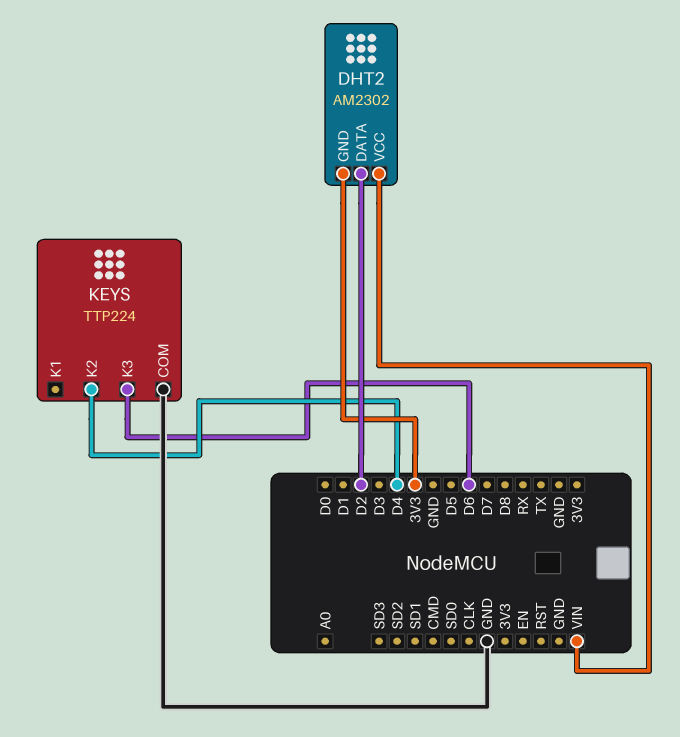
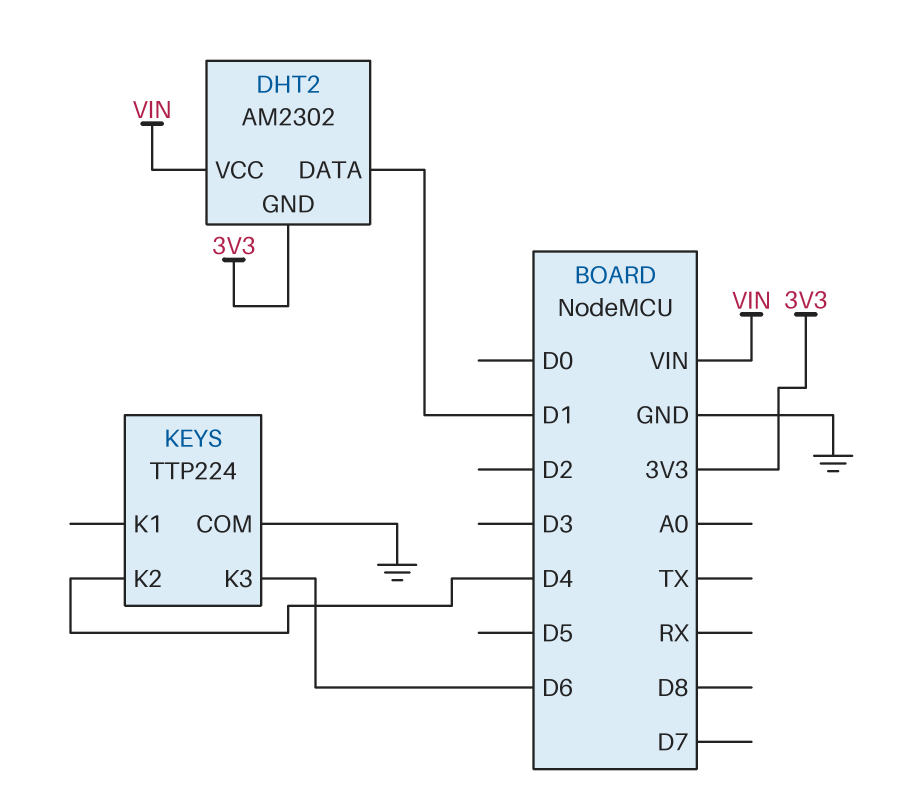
DHT2 pin DATA: D2 -> D1

